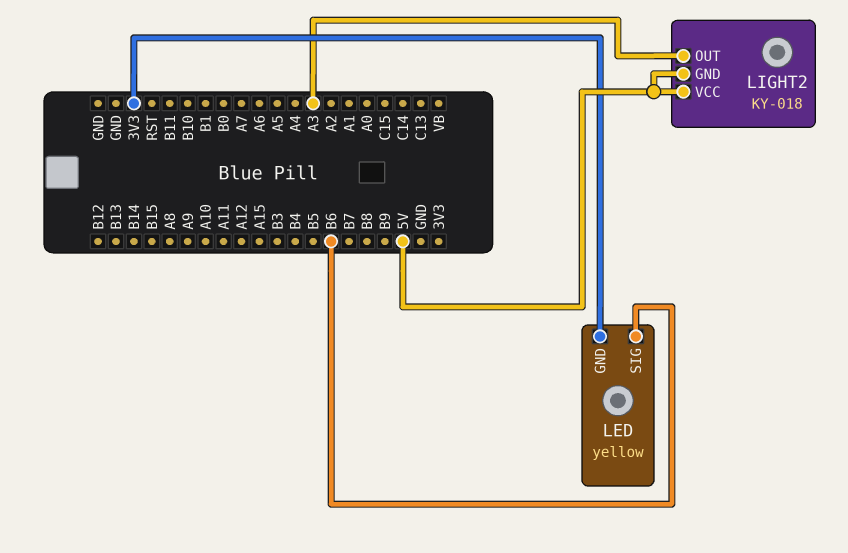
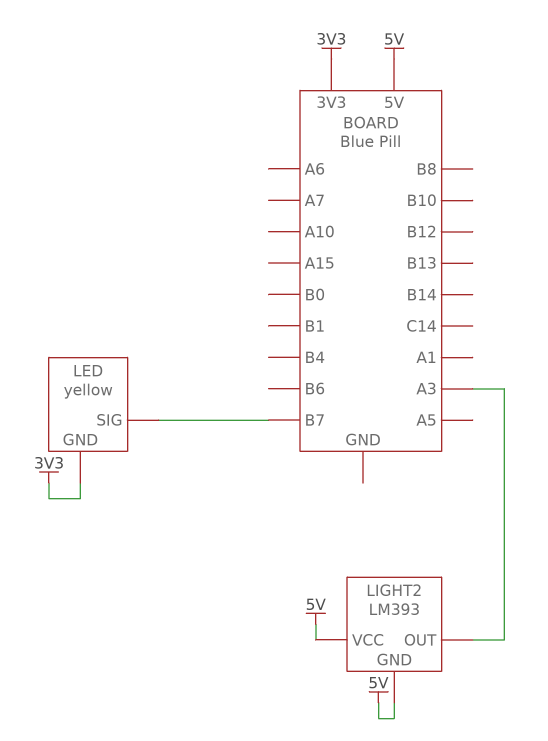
LED pin SIG: B6 -> B7
LIGHT2: KY-018 -> LM393

